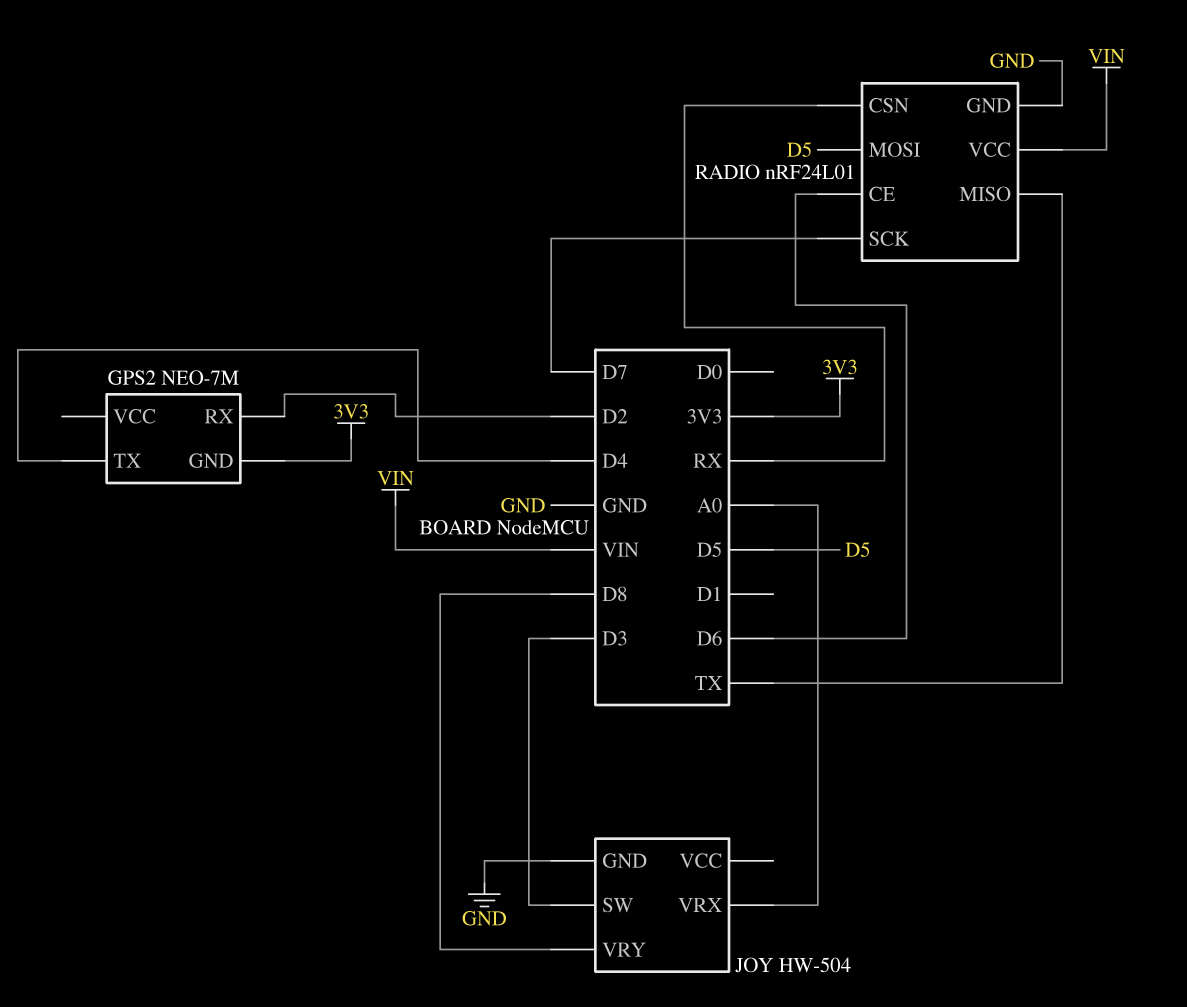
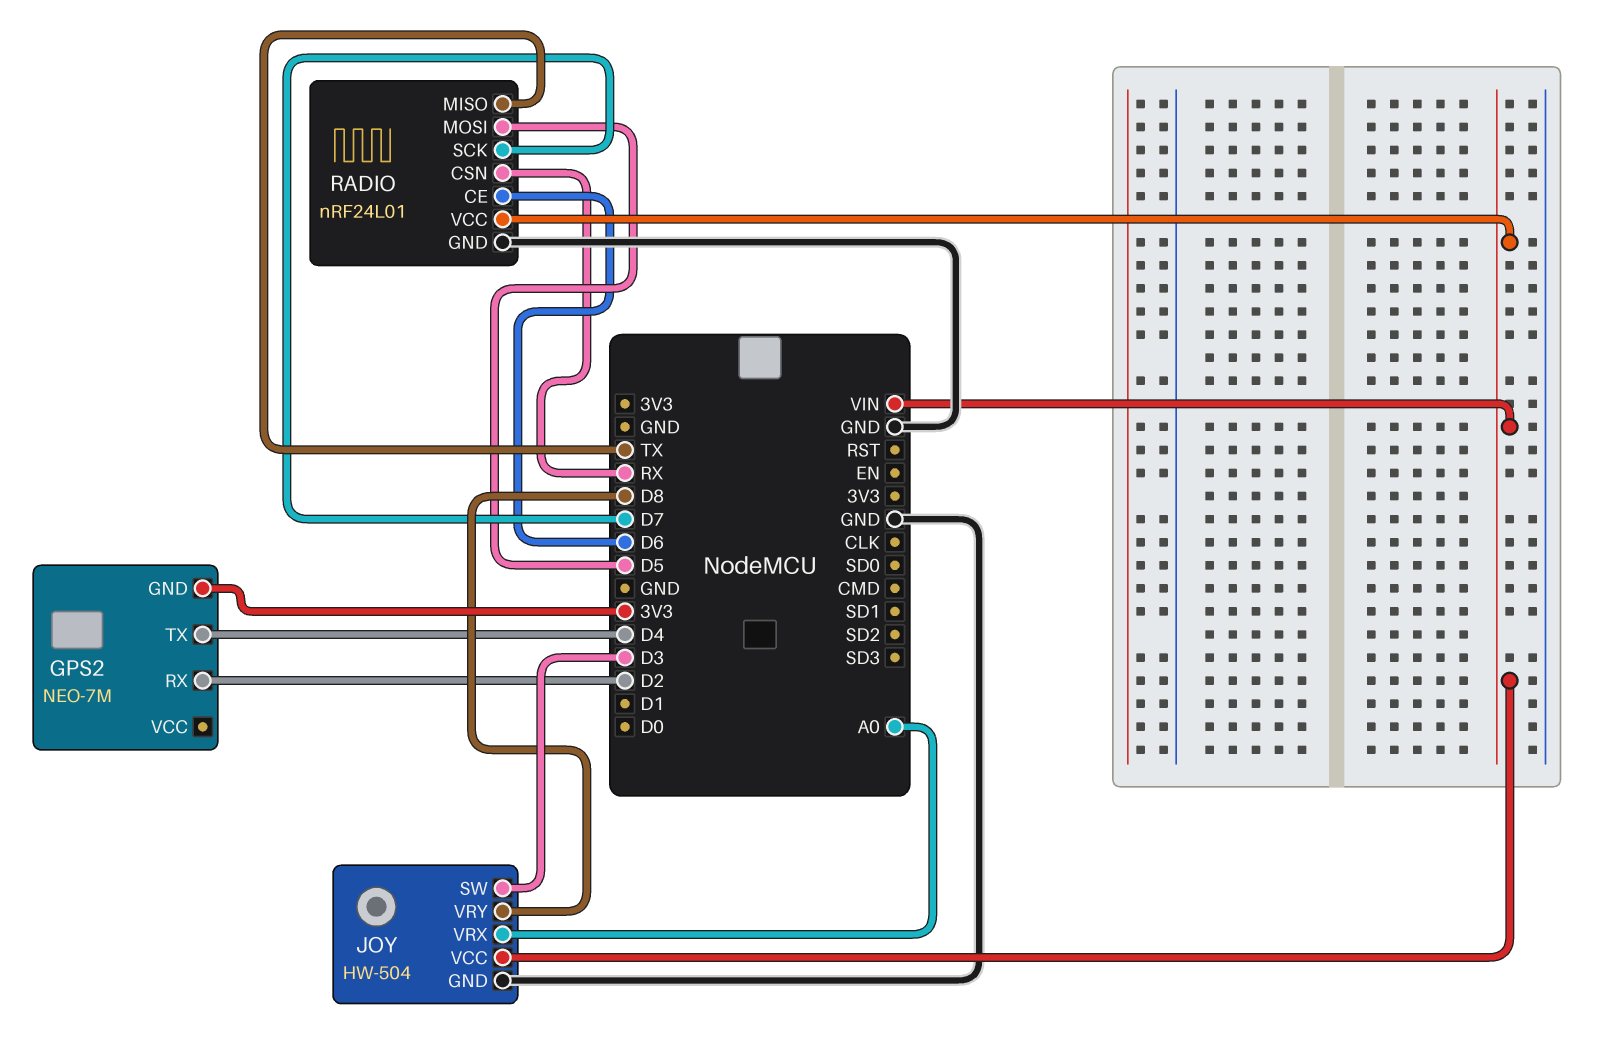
JOY pin VCC: none -> VIN

